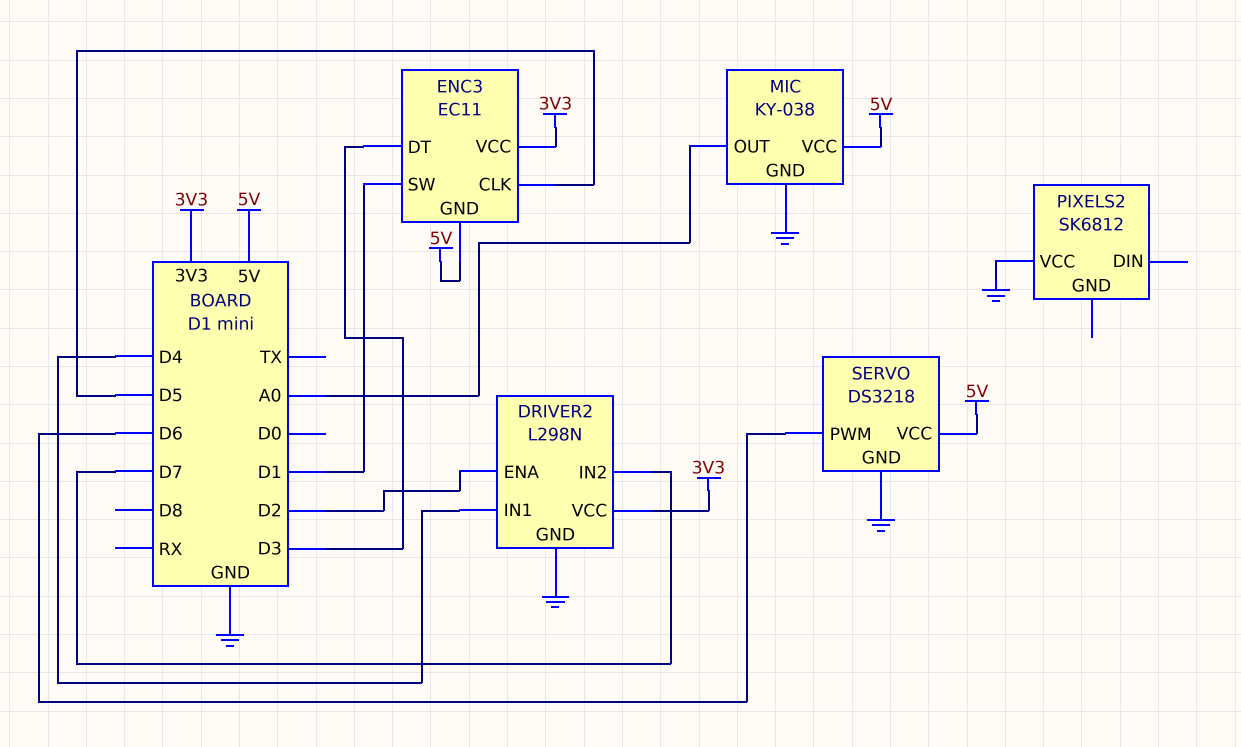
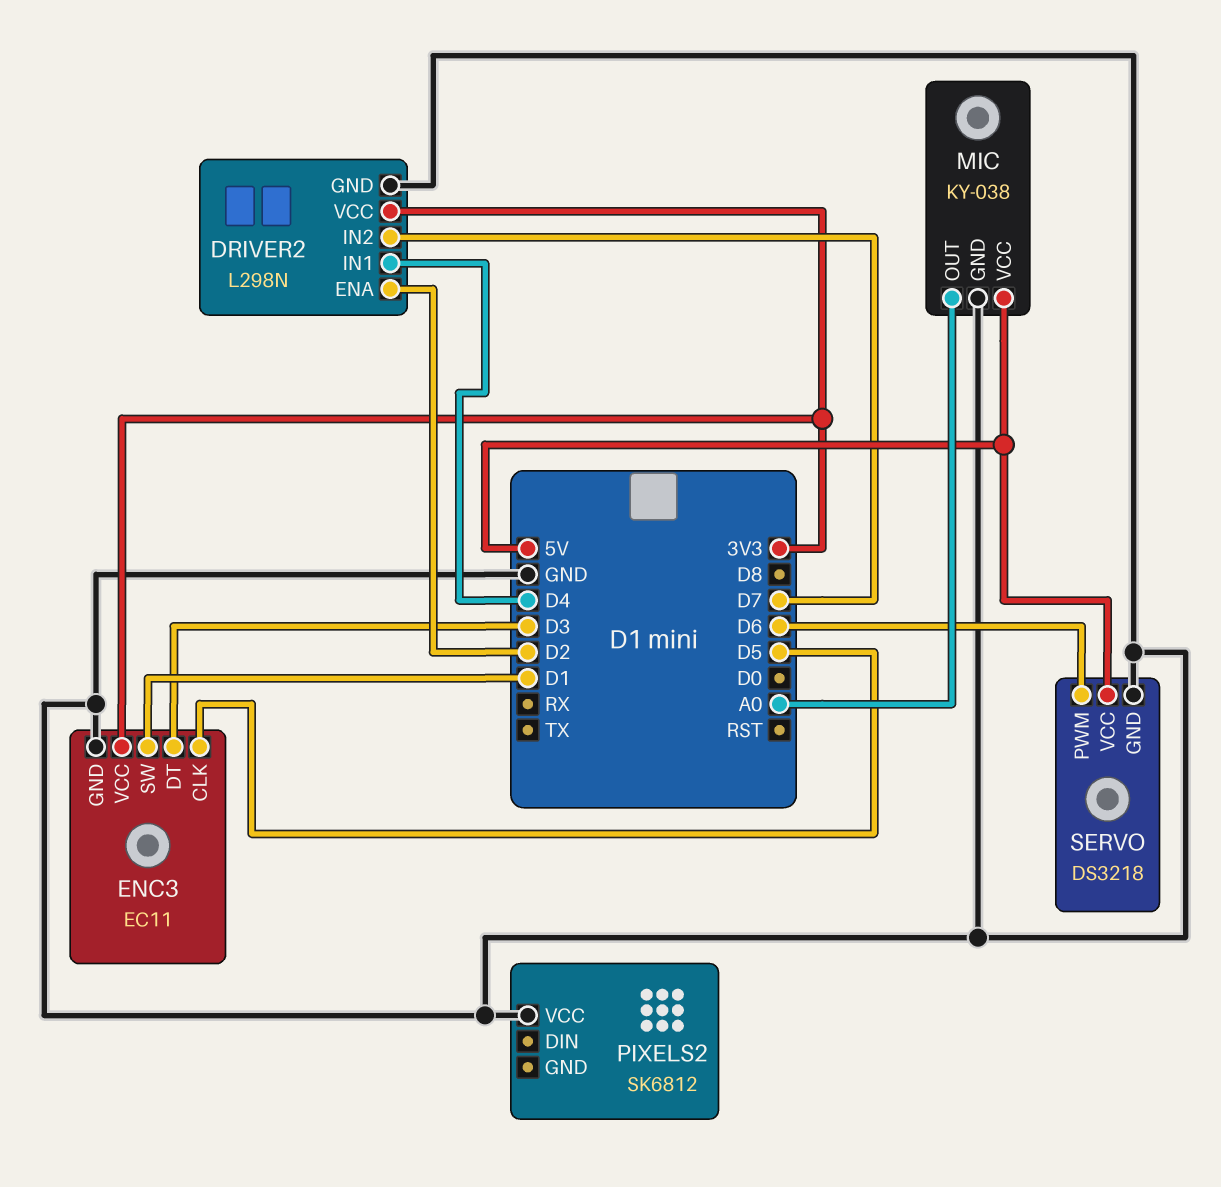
ENC3 pin GND: 5V -> GND

